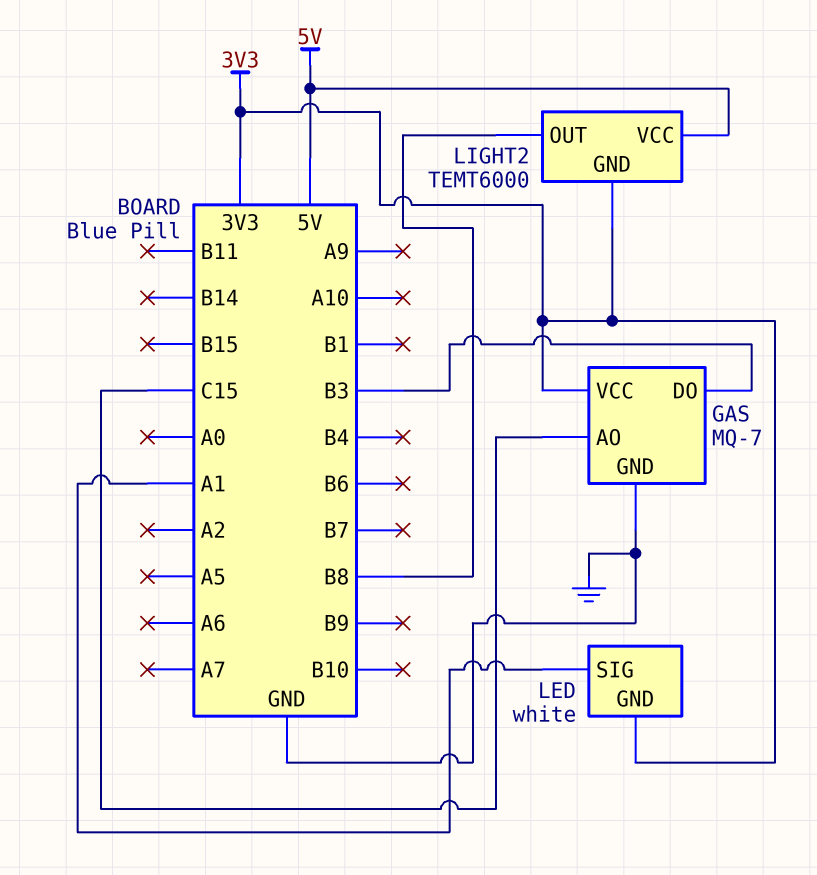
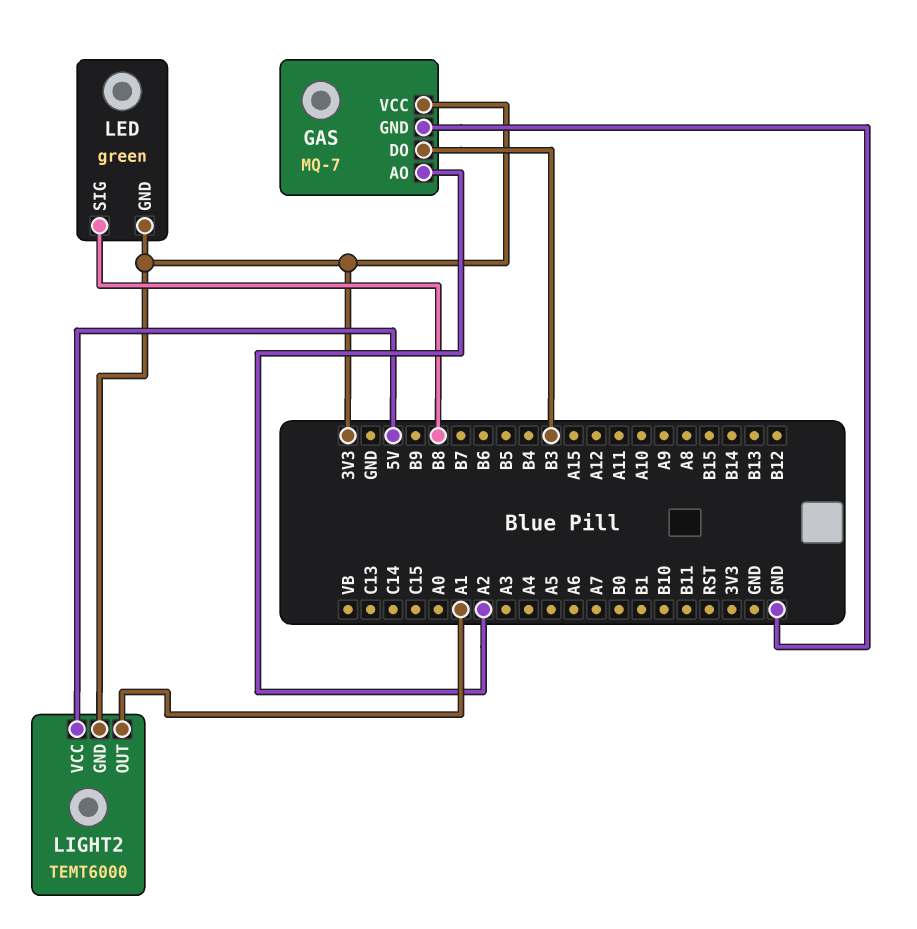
GAS pin AO: C15 -> A2
LED: white -> green
LED pin SIG: A1 -> B8
LIGHT2 pin OUT: B8 -> A1

